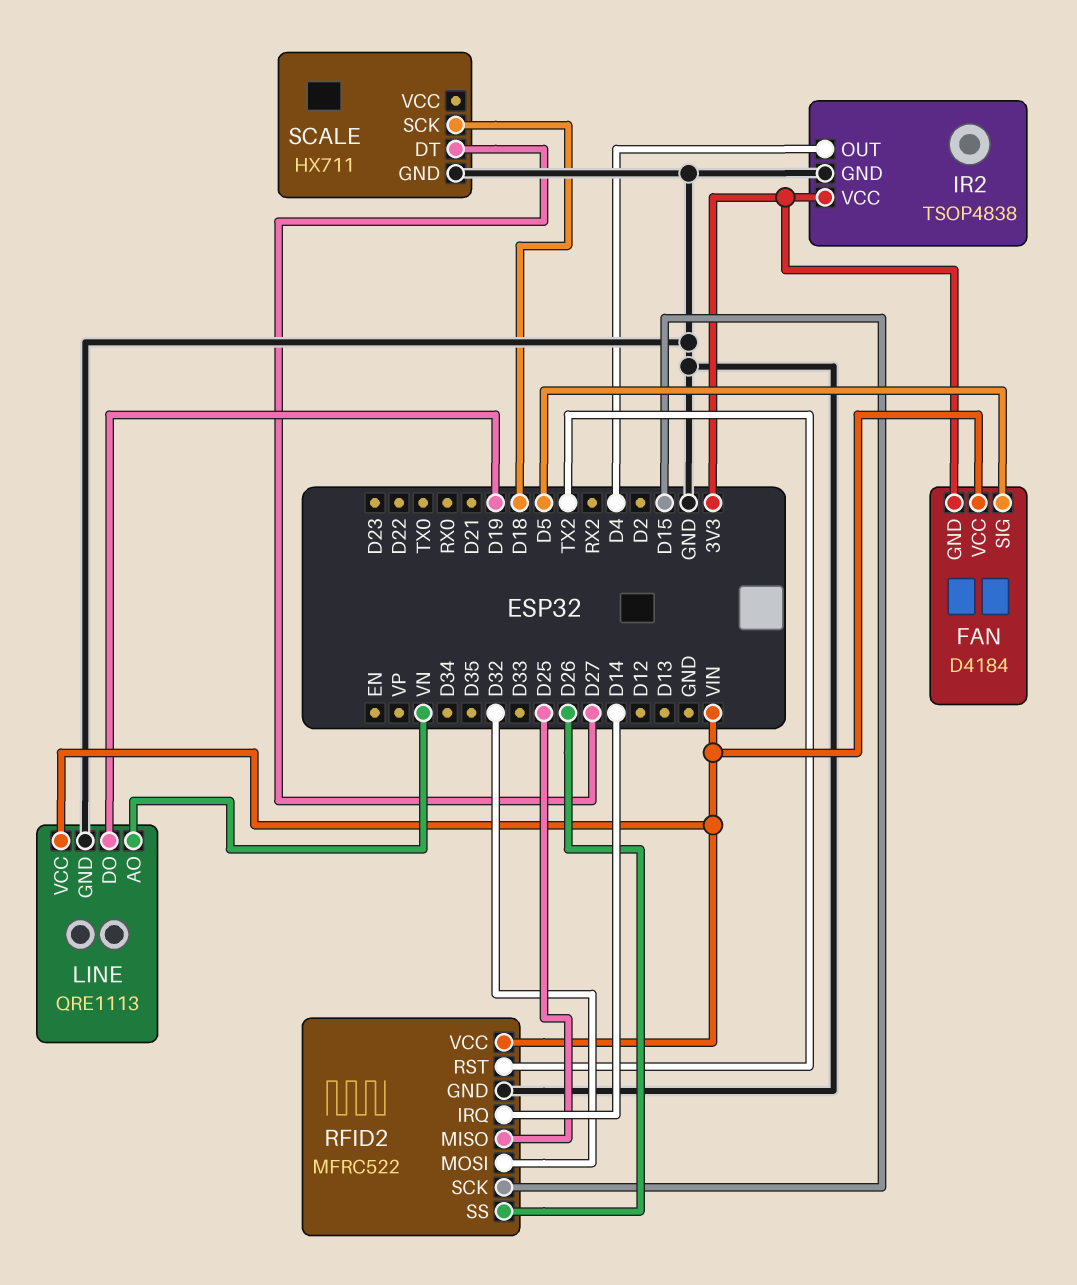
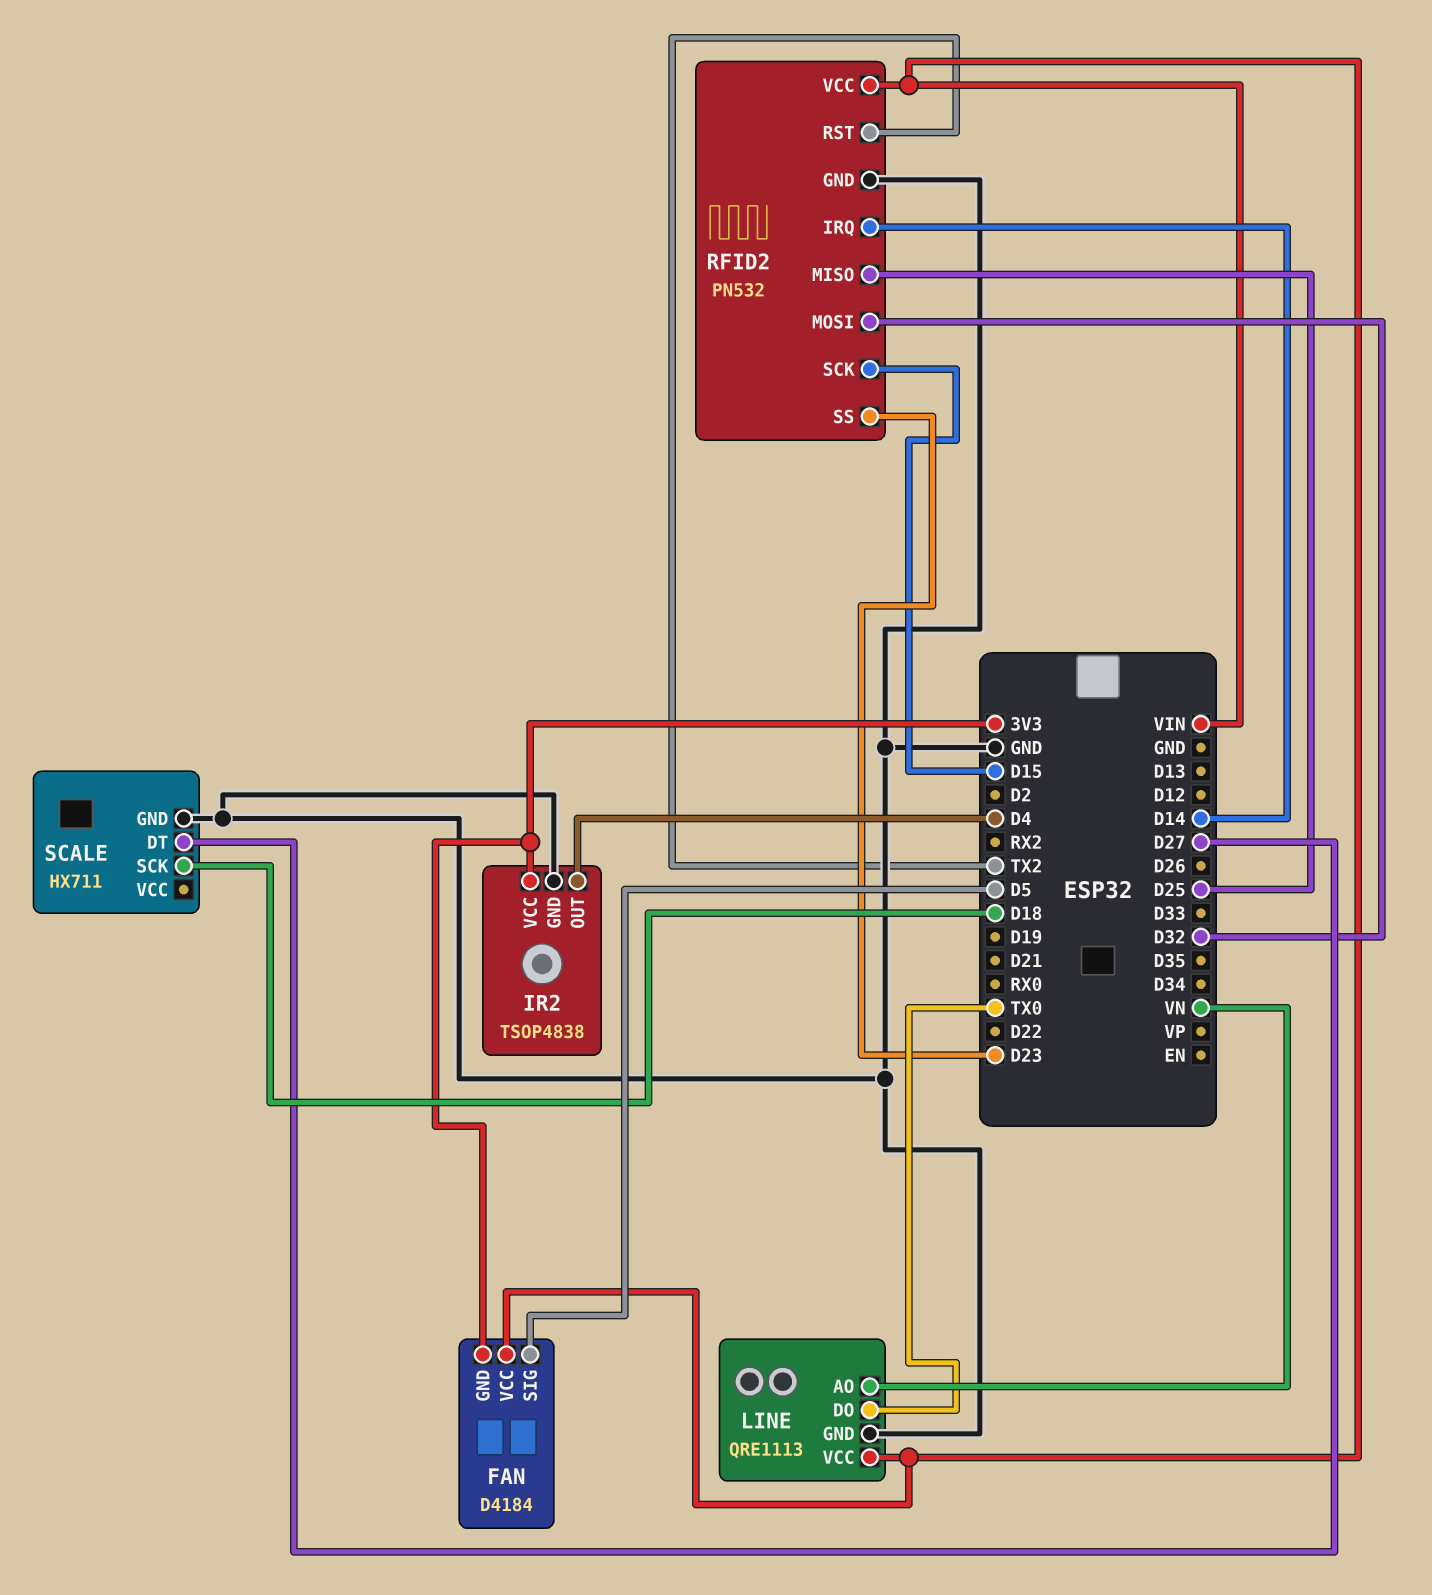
LINE pin DO: D19 -> TX0
RFID2: MFRC522 -> PN532
RFID2 pin SS: D26 -> D23

